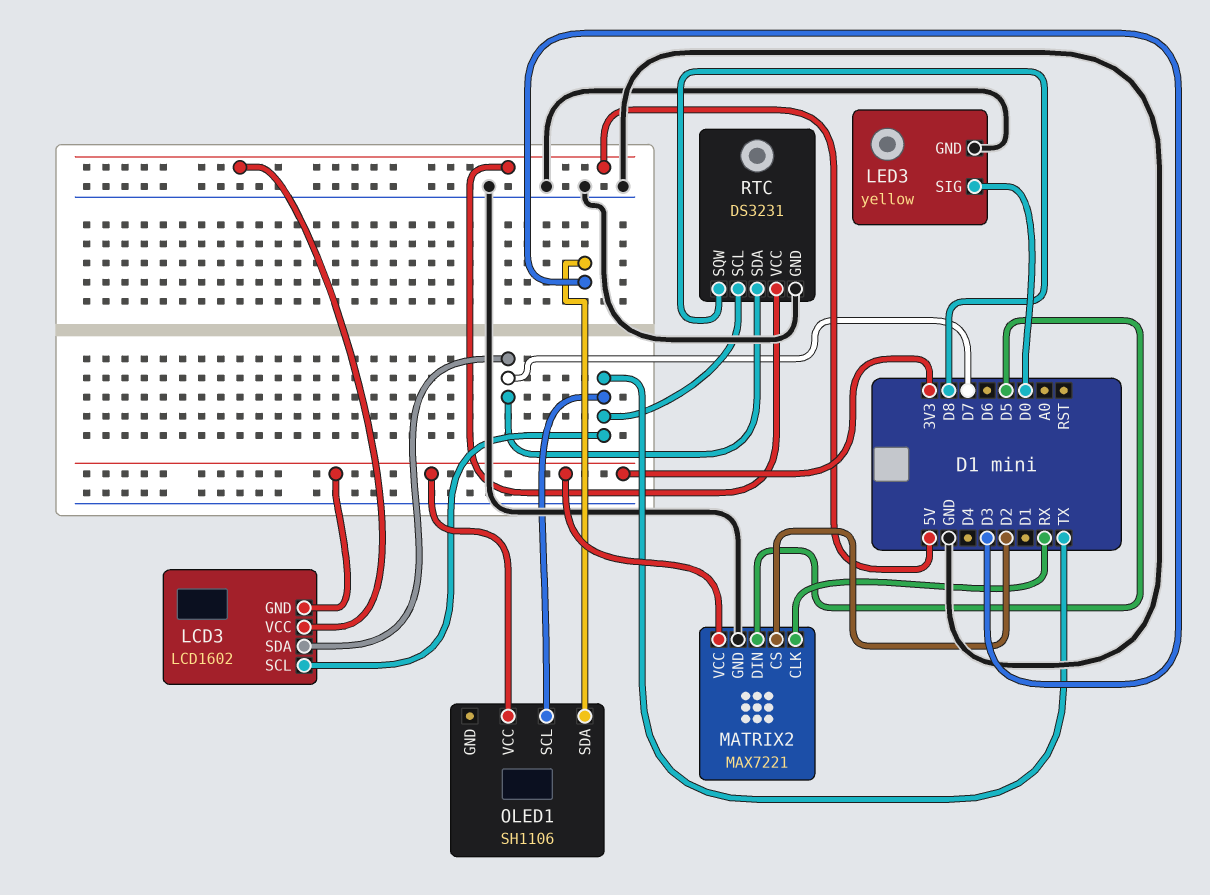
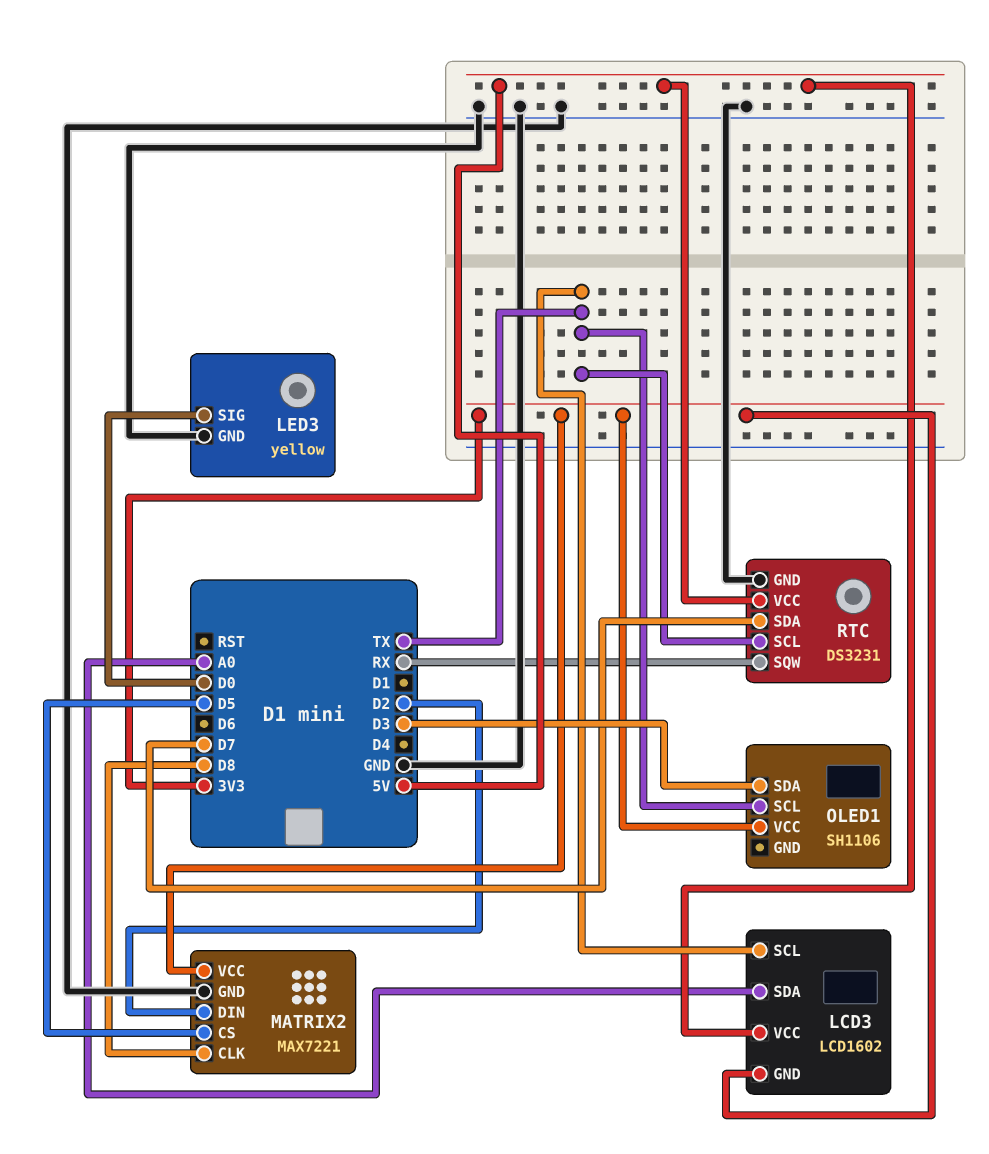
LCD3 pin SDA: D7 -> A0
MATRIX2 pin CLK: RX -> D8
MATRIX2 pin CS: D2 -> D5
MATRIX2 pin DIN: D5 -> D2
RTC pin SQW: D8 -> RX

